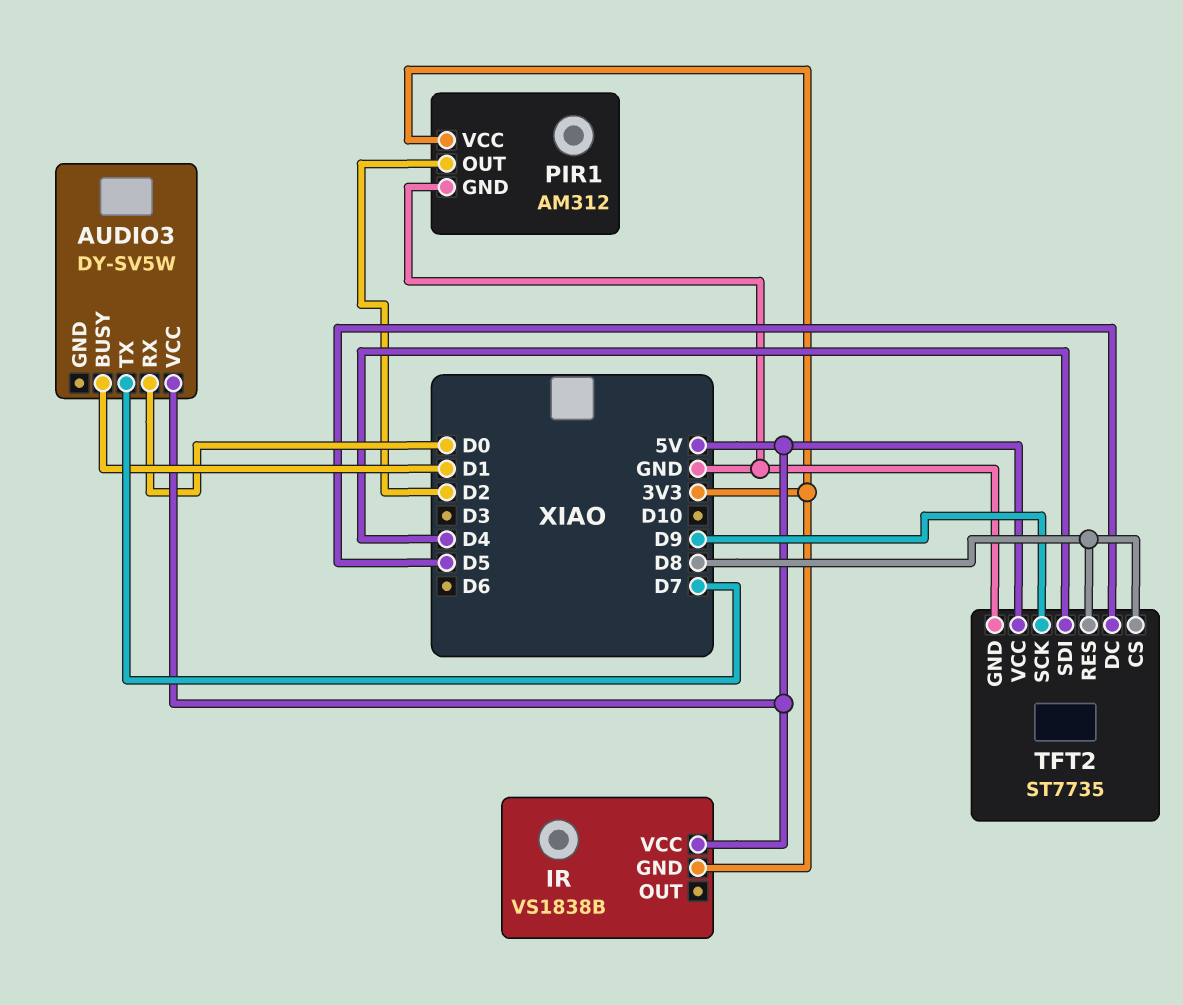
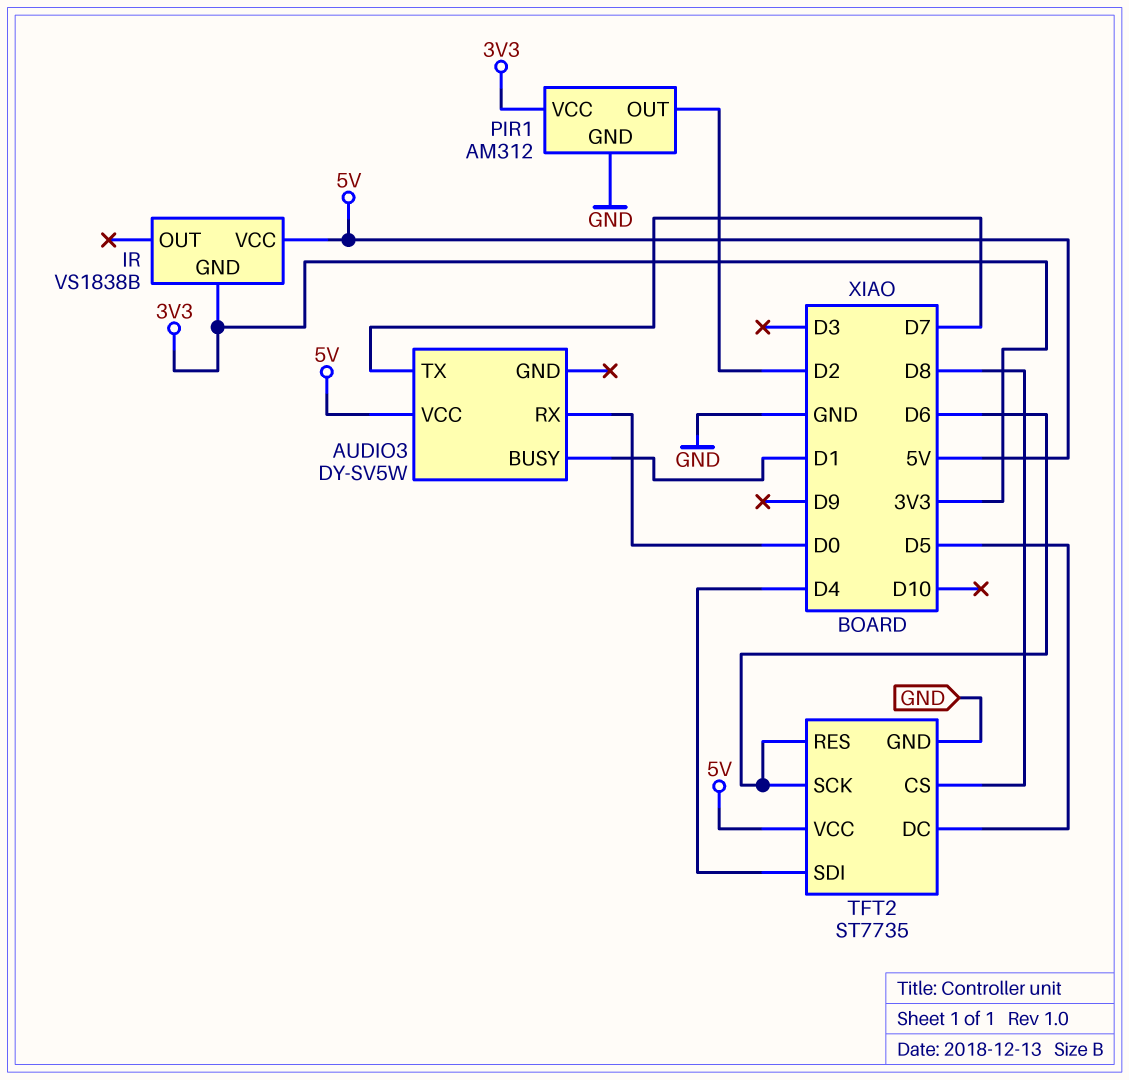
TFT2 pin RES: D8 -> D6
TFT2 pin SCK: D9 -> D6

